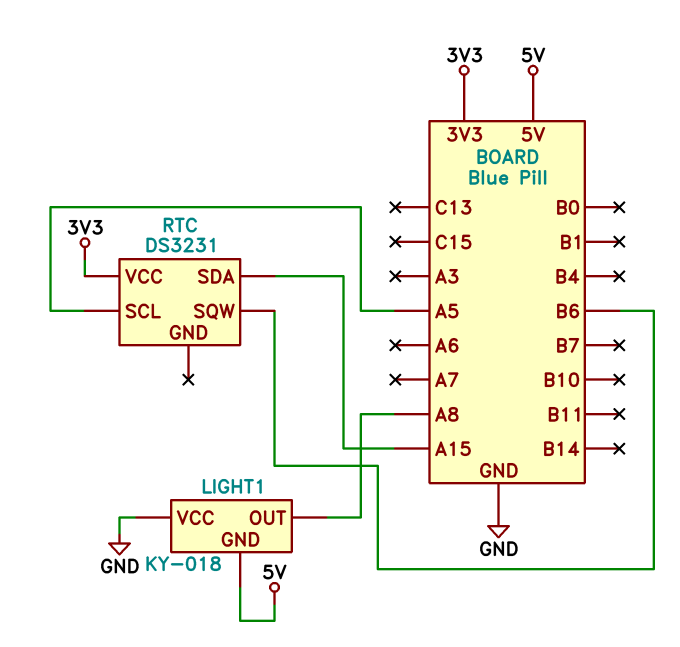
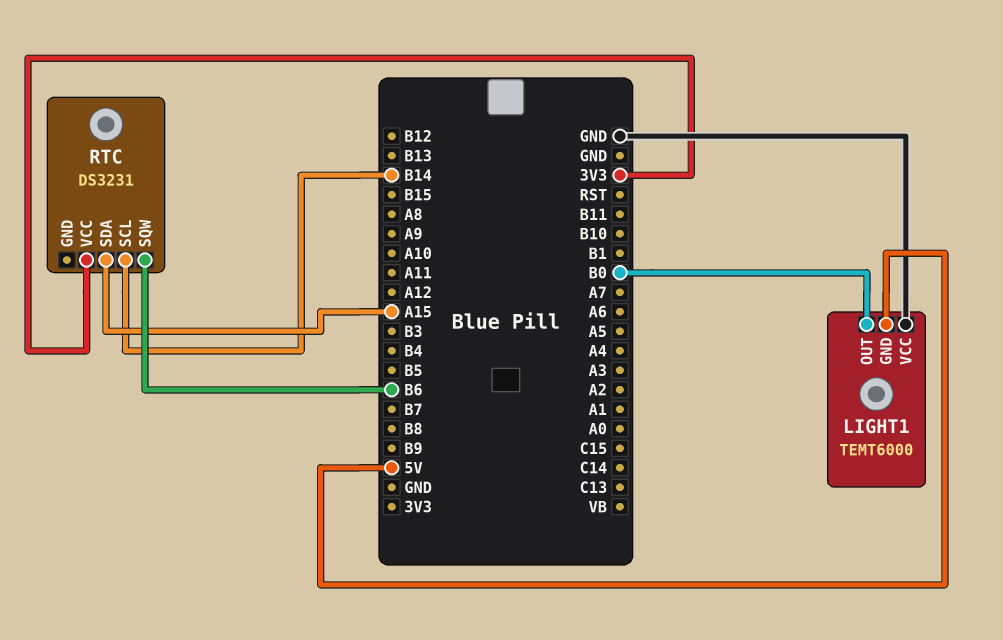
LIGHT1: KY-018 -> TEMT6000
LIGHT1 pin OUT: A8 -> B0
RTC pin SCL: A5 -> B14

